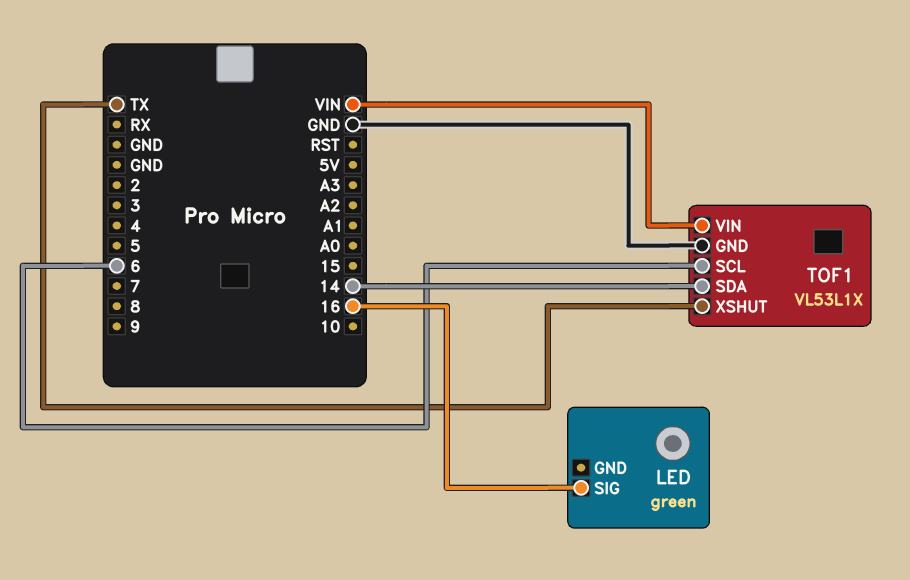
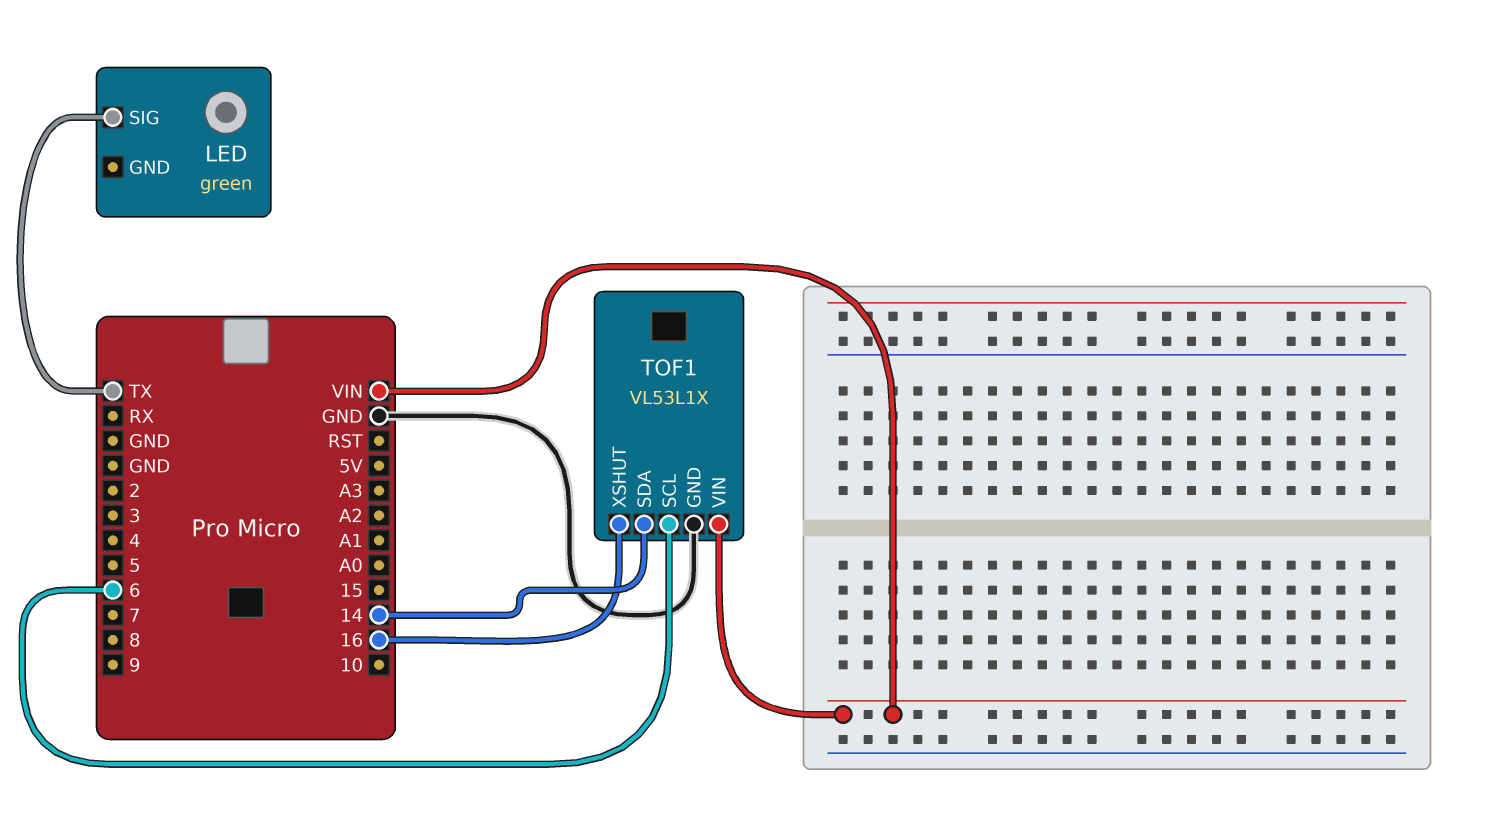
LED pin SIG: 16 -> TX
TOF1 pin XSHUT: TX -> 16

